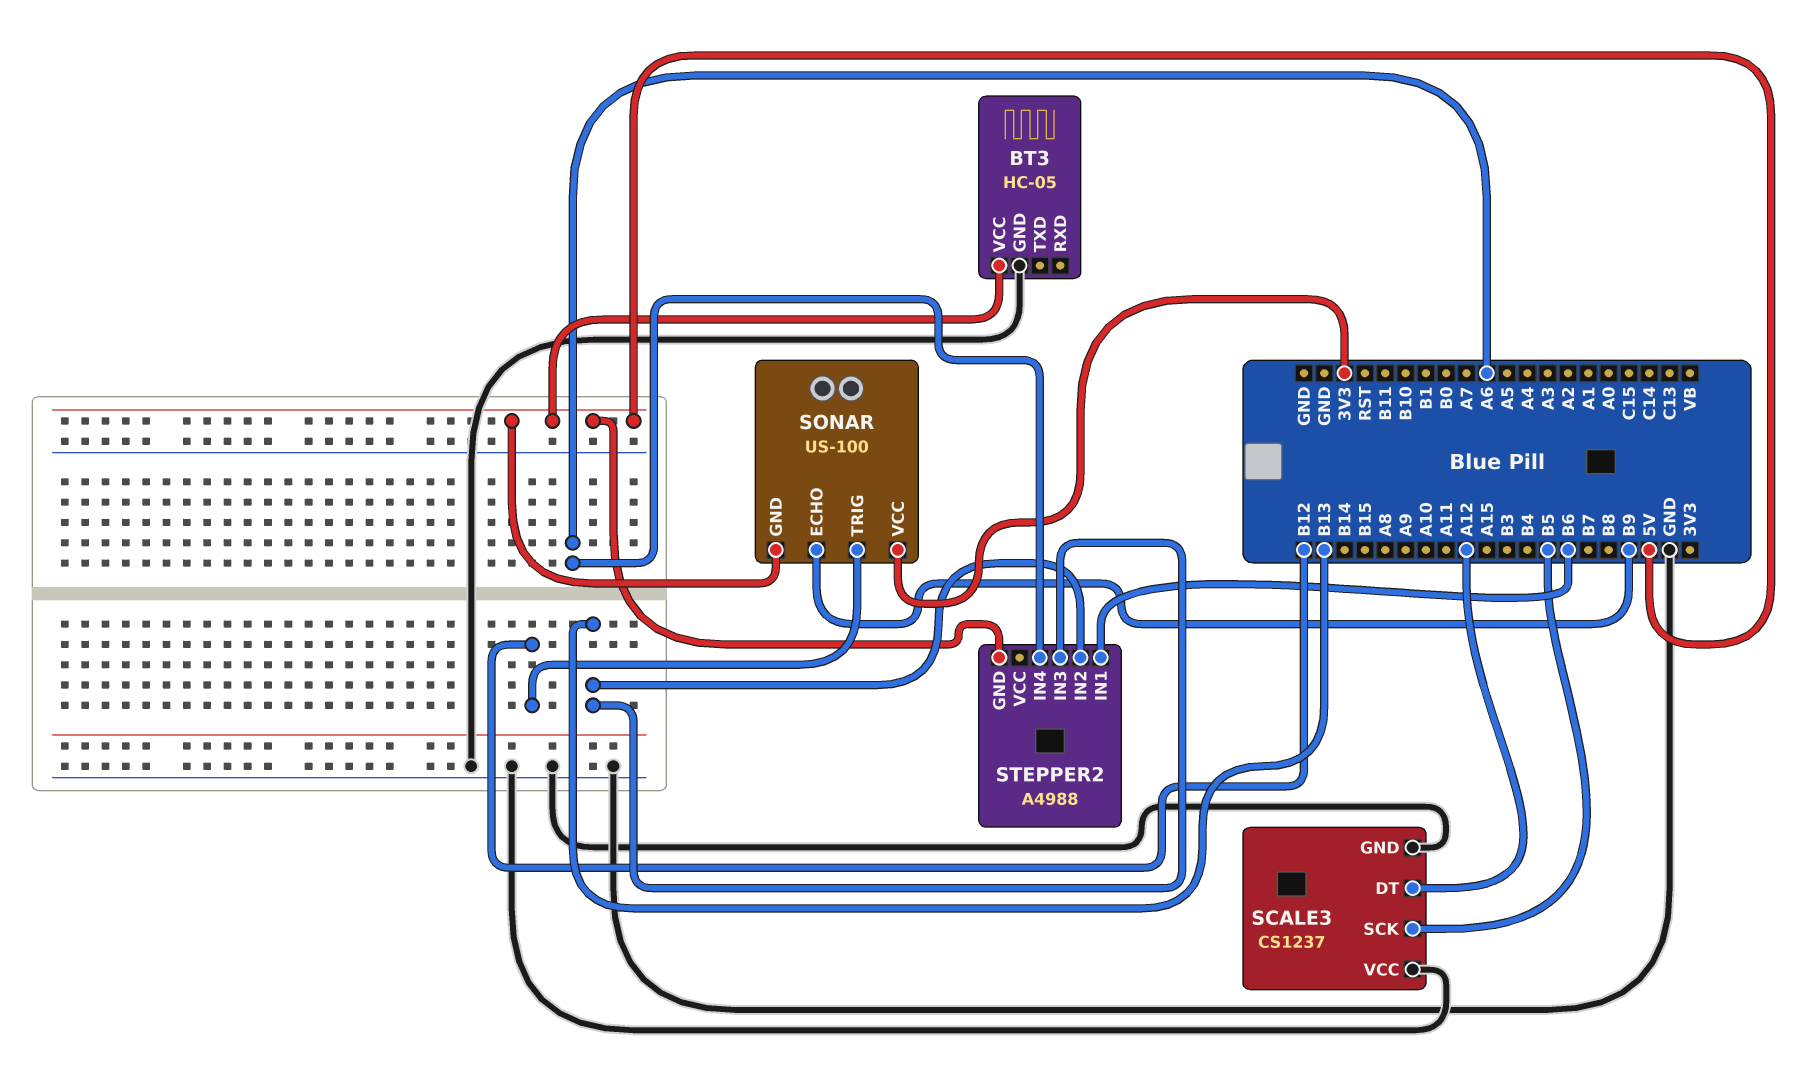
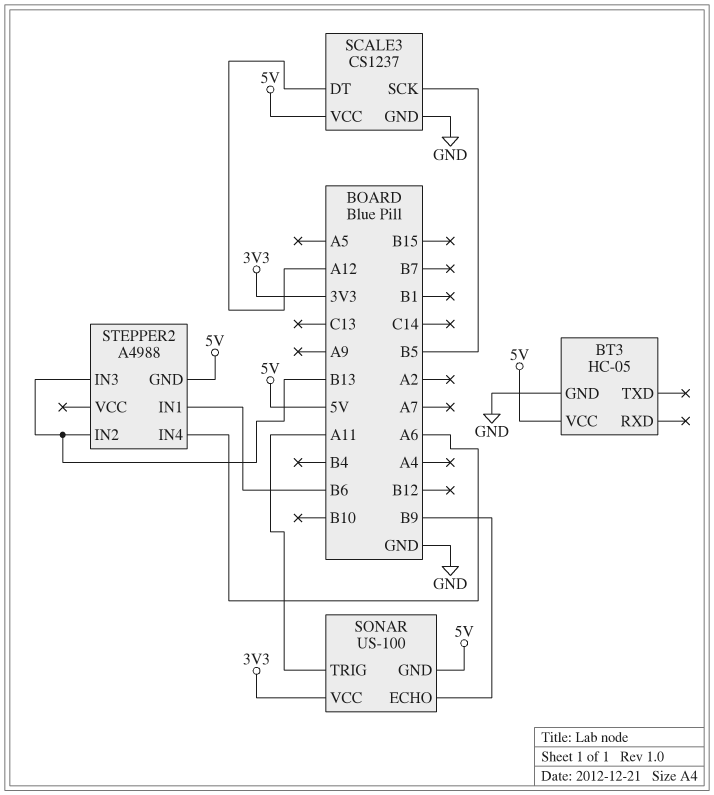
SCALE3 pin VCC: GND -> 5V
SONAR pin TRIG: B12 -> A11

